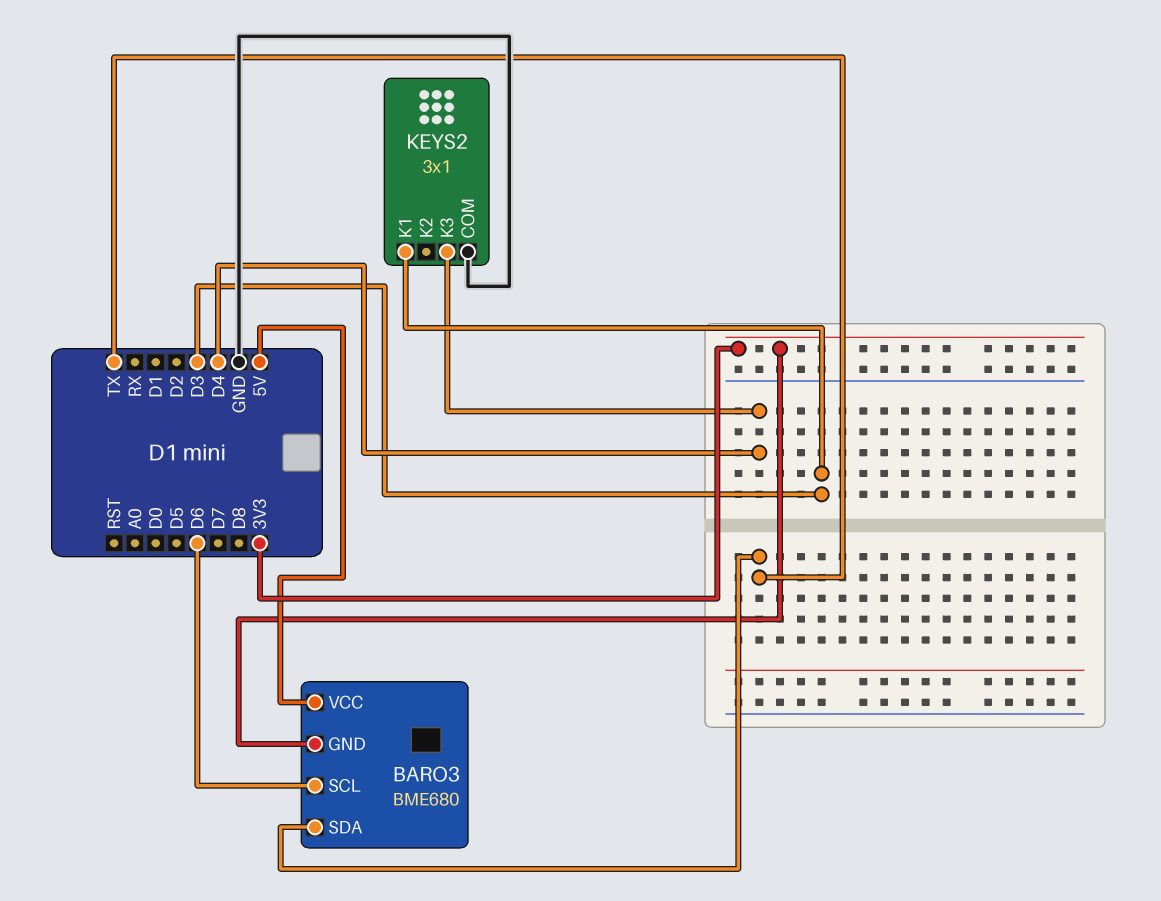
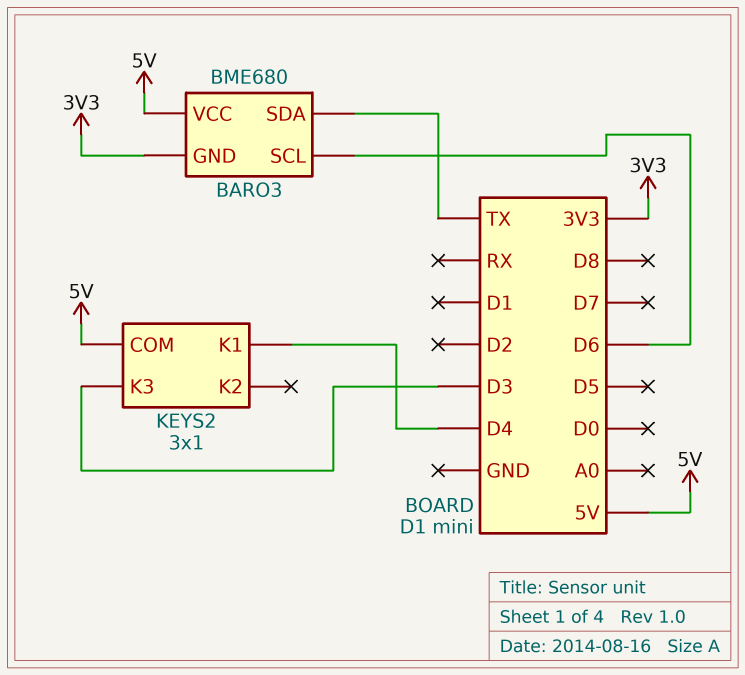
KEYS2 pin COM: GND -> 5V
KEYS2 pin K1: D3 -> D4
KEYS2 pin K3: D4 -> D3

